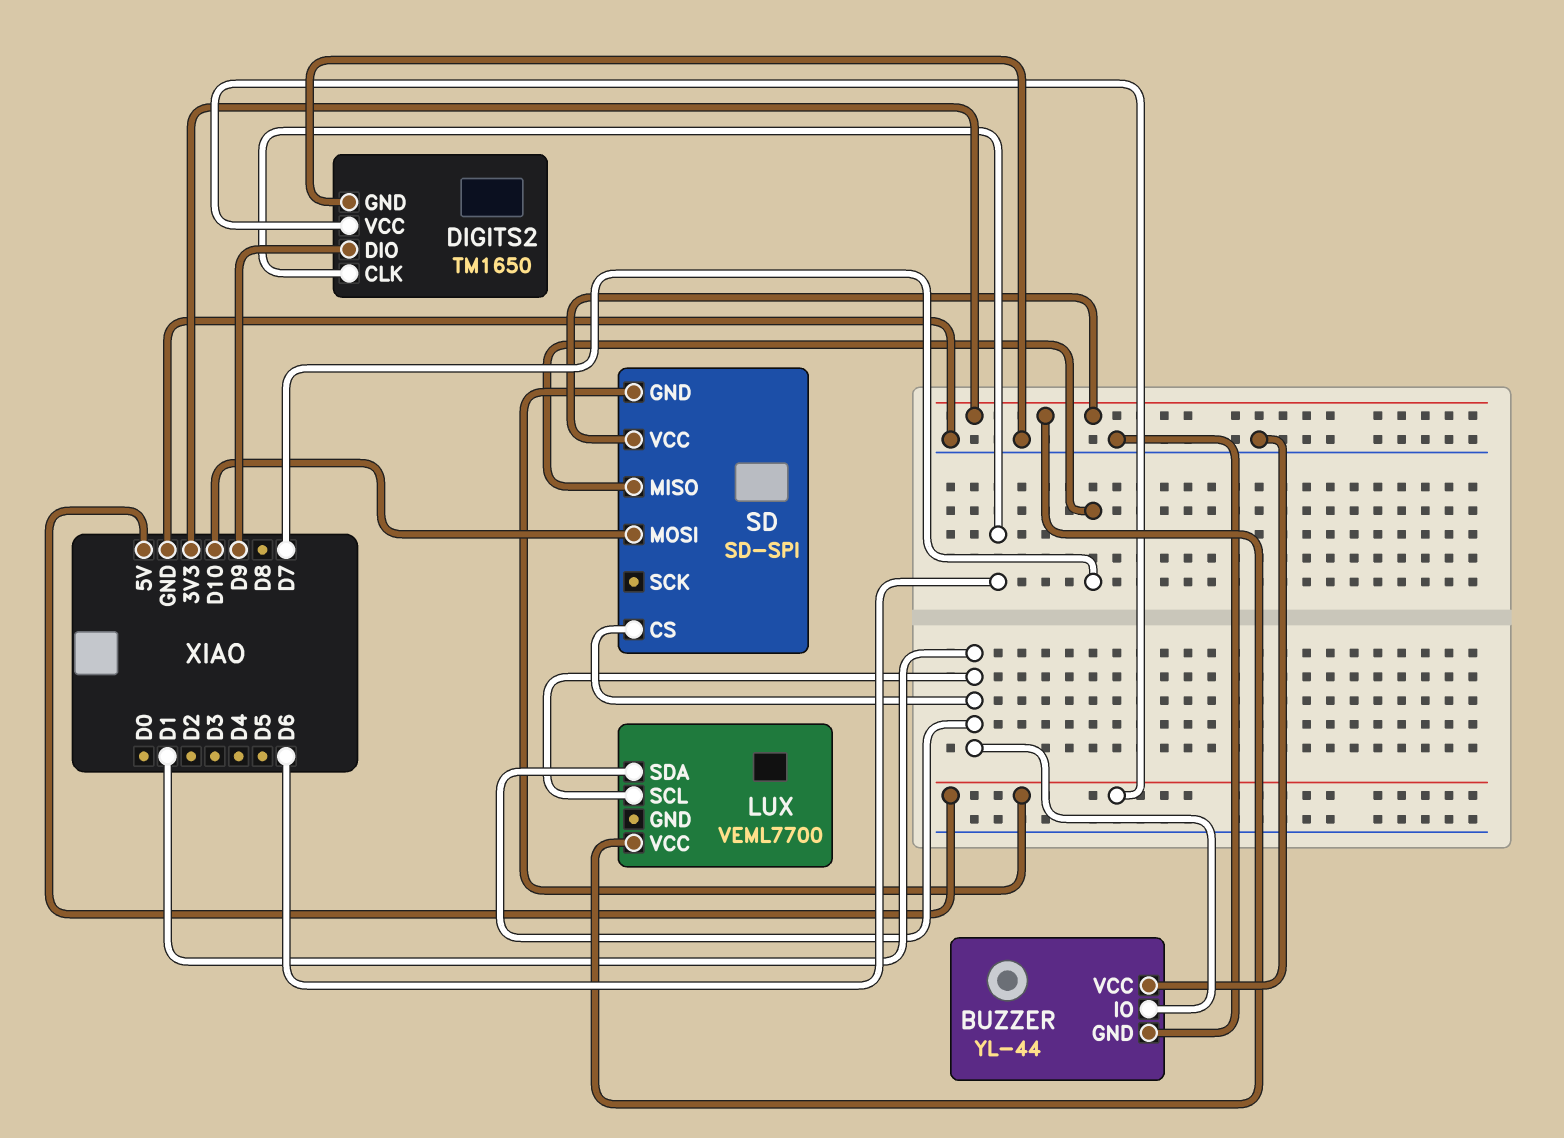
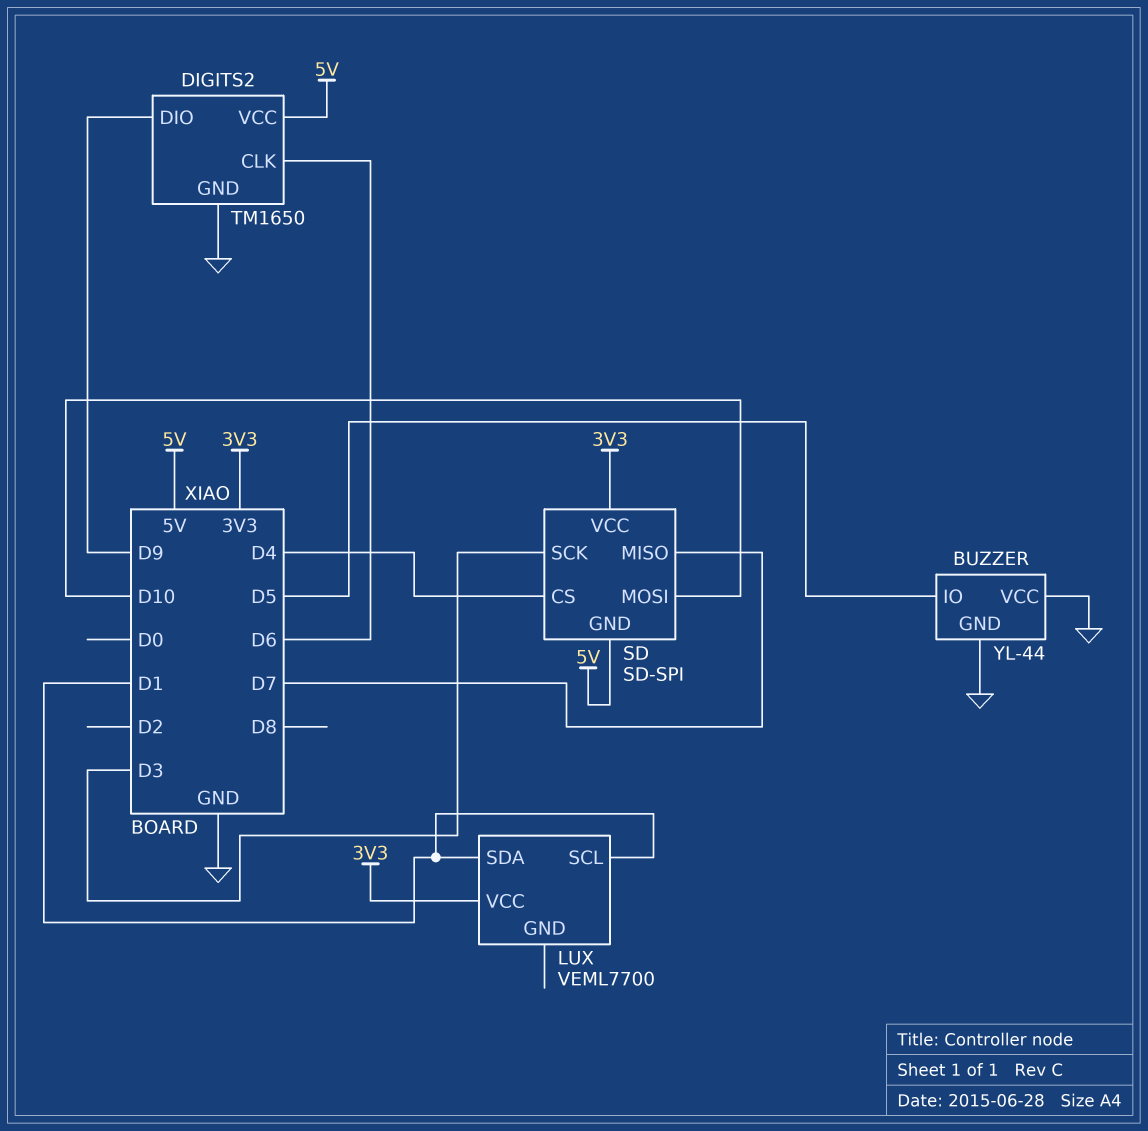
BUZZER pin IO: D1 -> D5
SD pin CS: D1 -> D4
SD pin SCK: none -> D3

